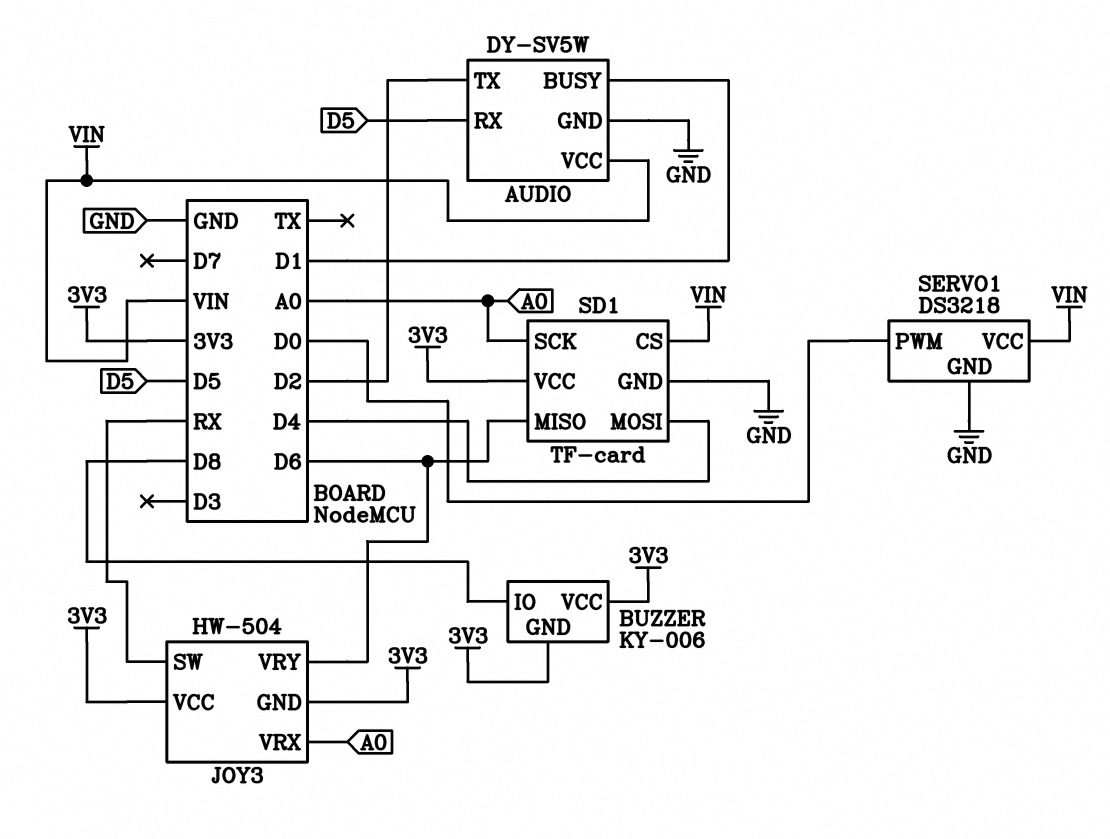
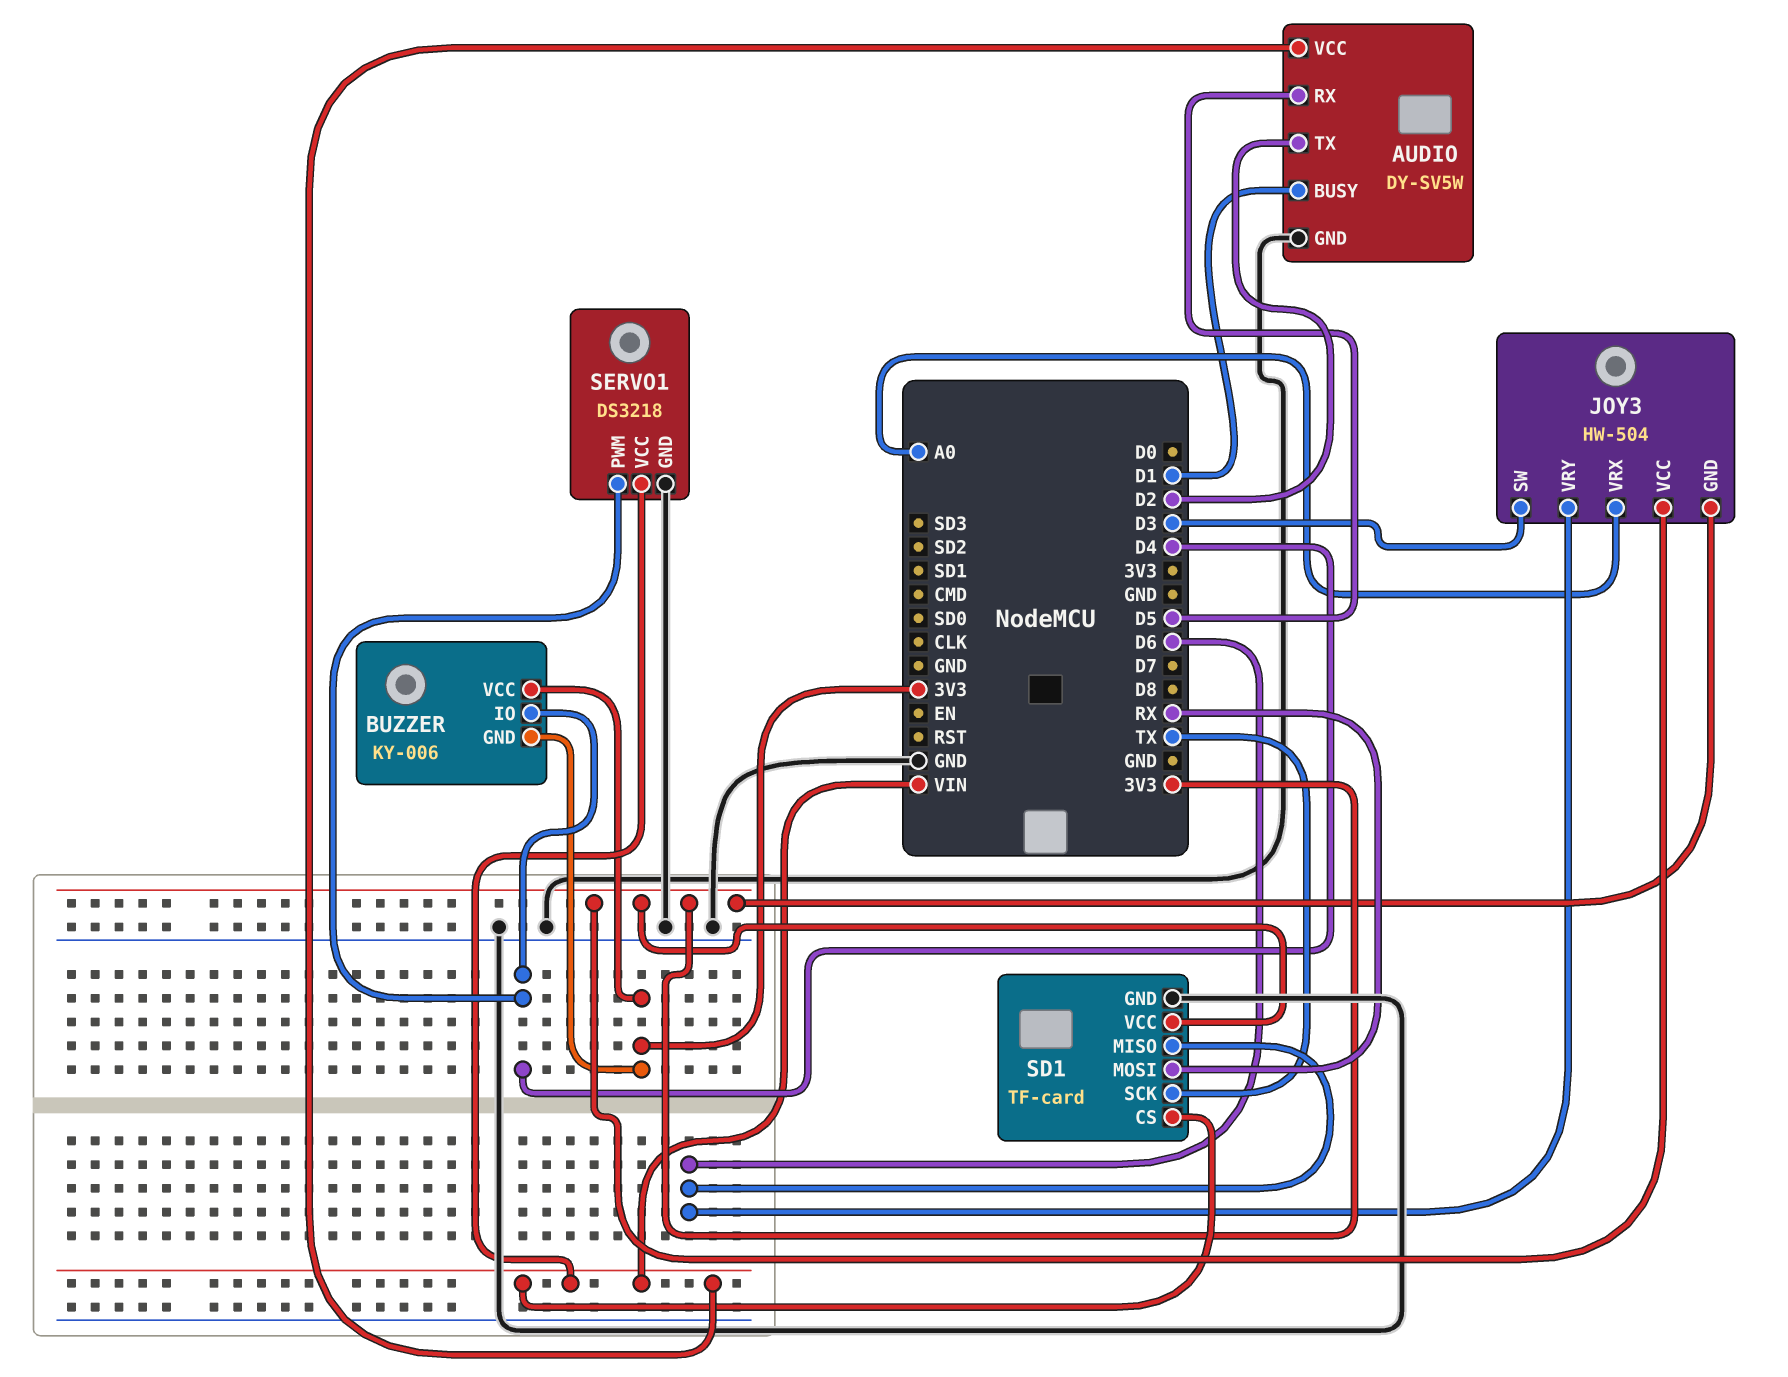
BUZZER pin IO: D8 -> D4
JOY3 pin SW: RX -> D3
SD1 pin MOSI: D4 -> RX
SD1 pin SCK: A0 -> TX
SERVO1 pin PWM: D0 -> D4

